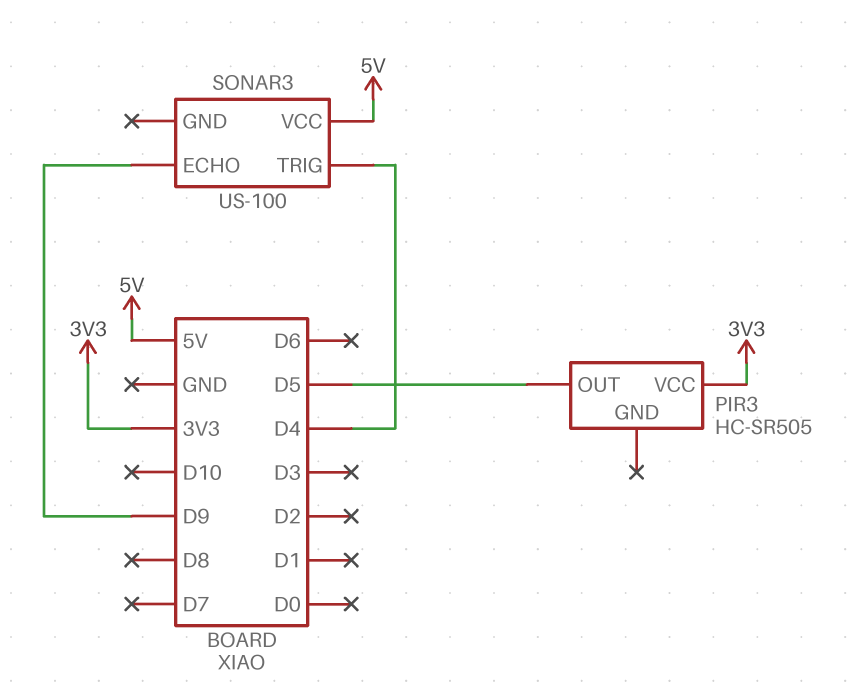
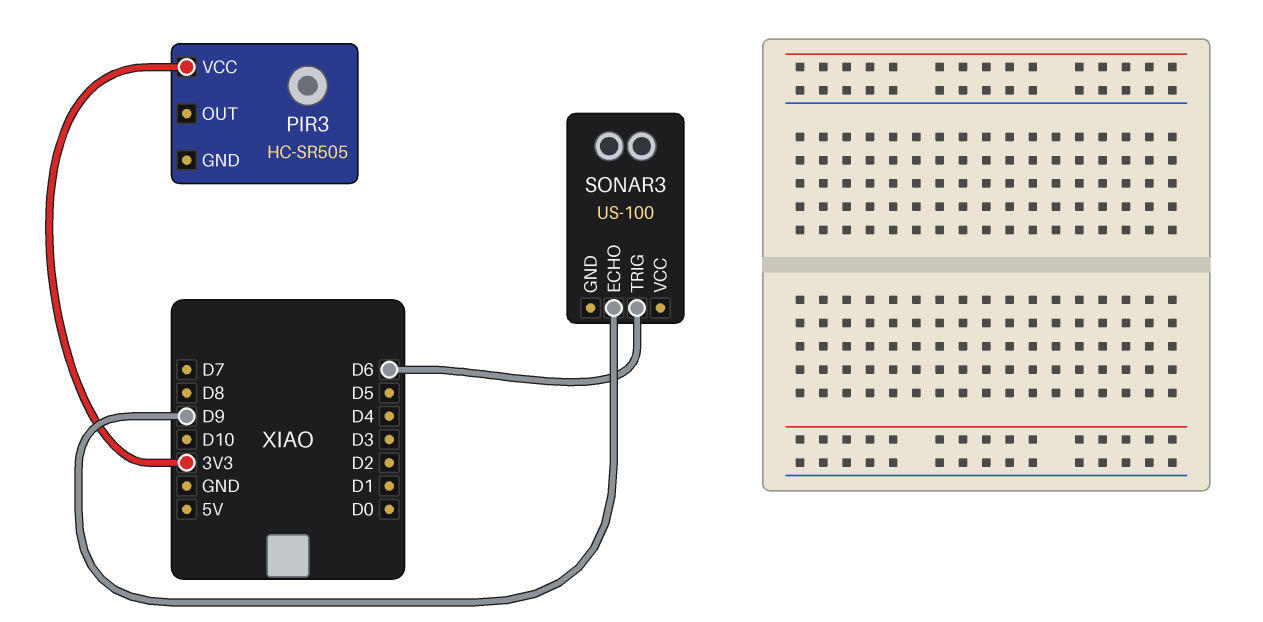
PIR3 pin OUT: D5 -> none
SONAR3 pin TRIG: D4 -> D6
SONAR3 pin VCC: 5V -> none

